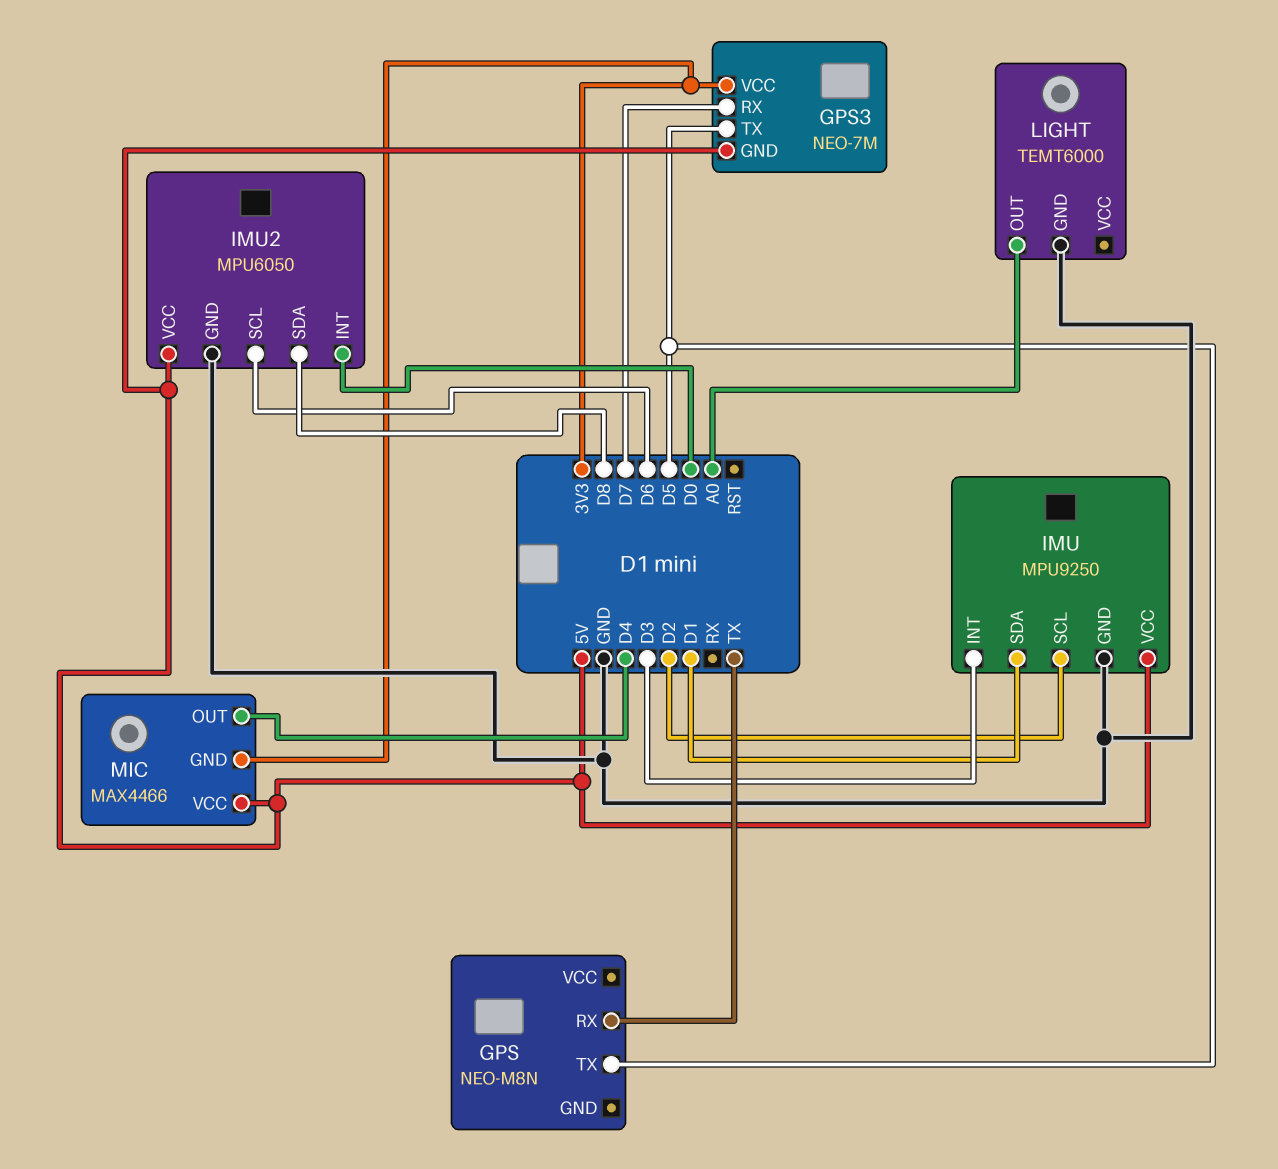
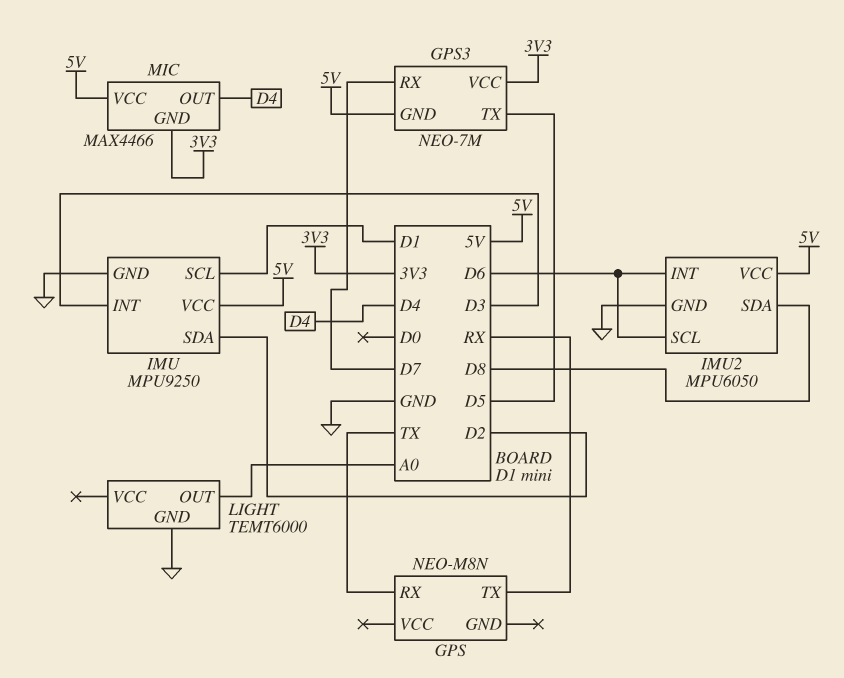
GPS pin TX: D5 -> RX
IMU pin SCL: D2 -> D1
IMU pin SDA: D1 -> D2
IMU2 pin INT: D0 -> D6

